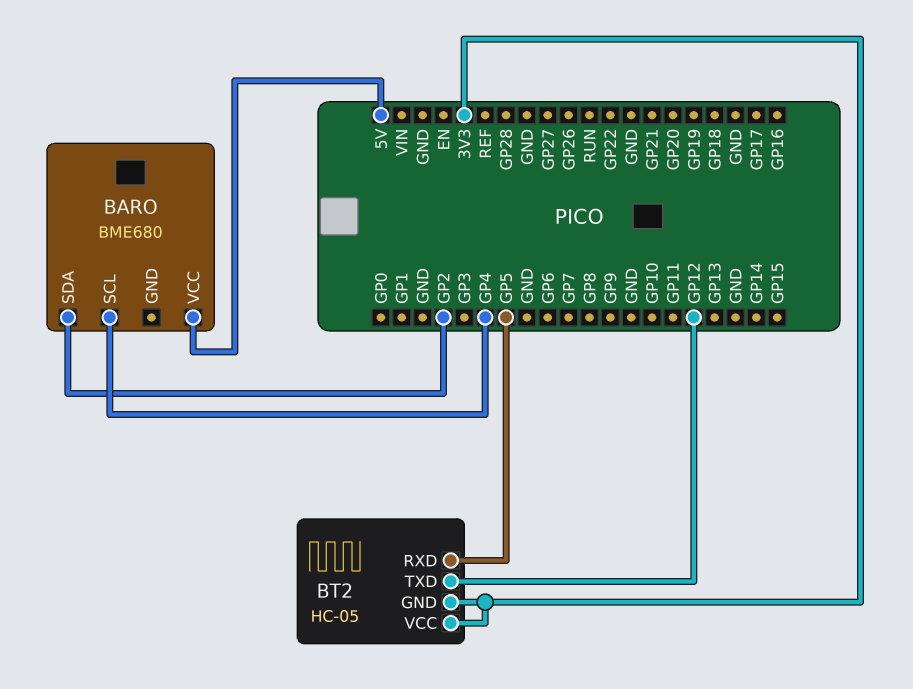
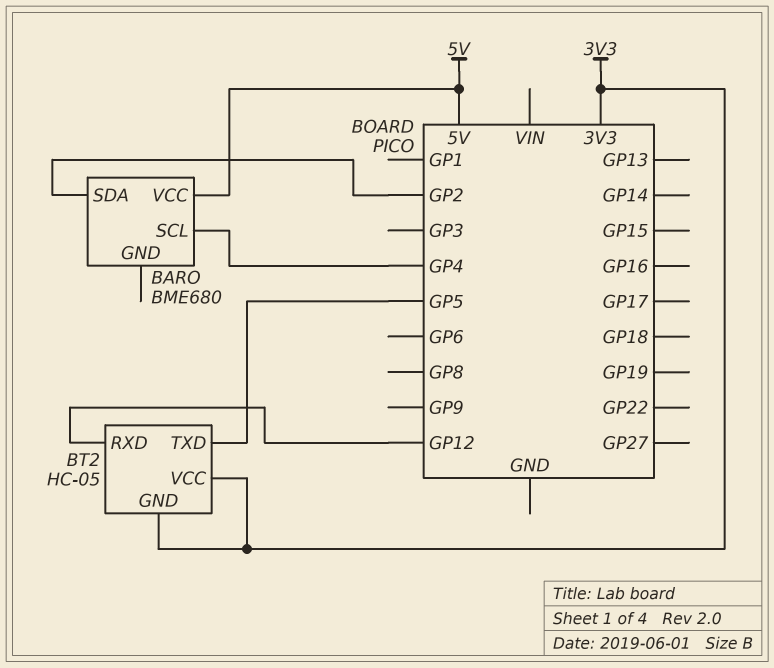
BT2 pin RXD: GP5 -> GP12
BT2 pin TXD: GP12 -> GP5

